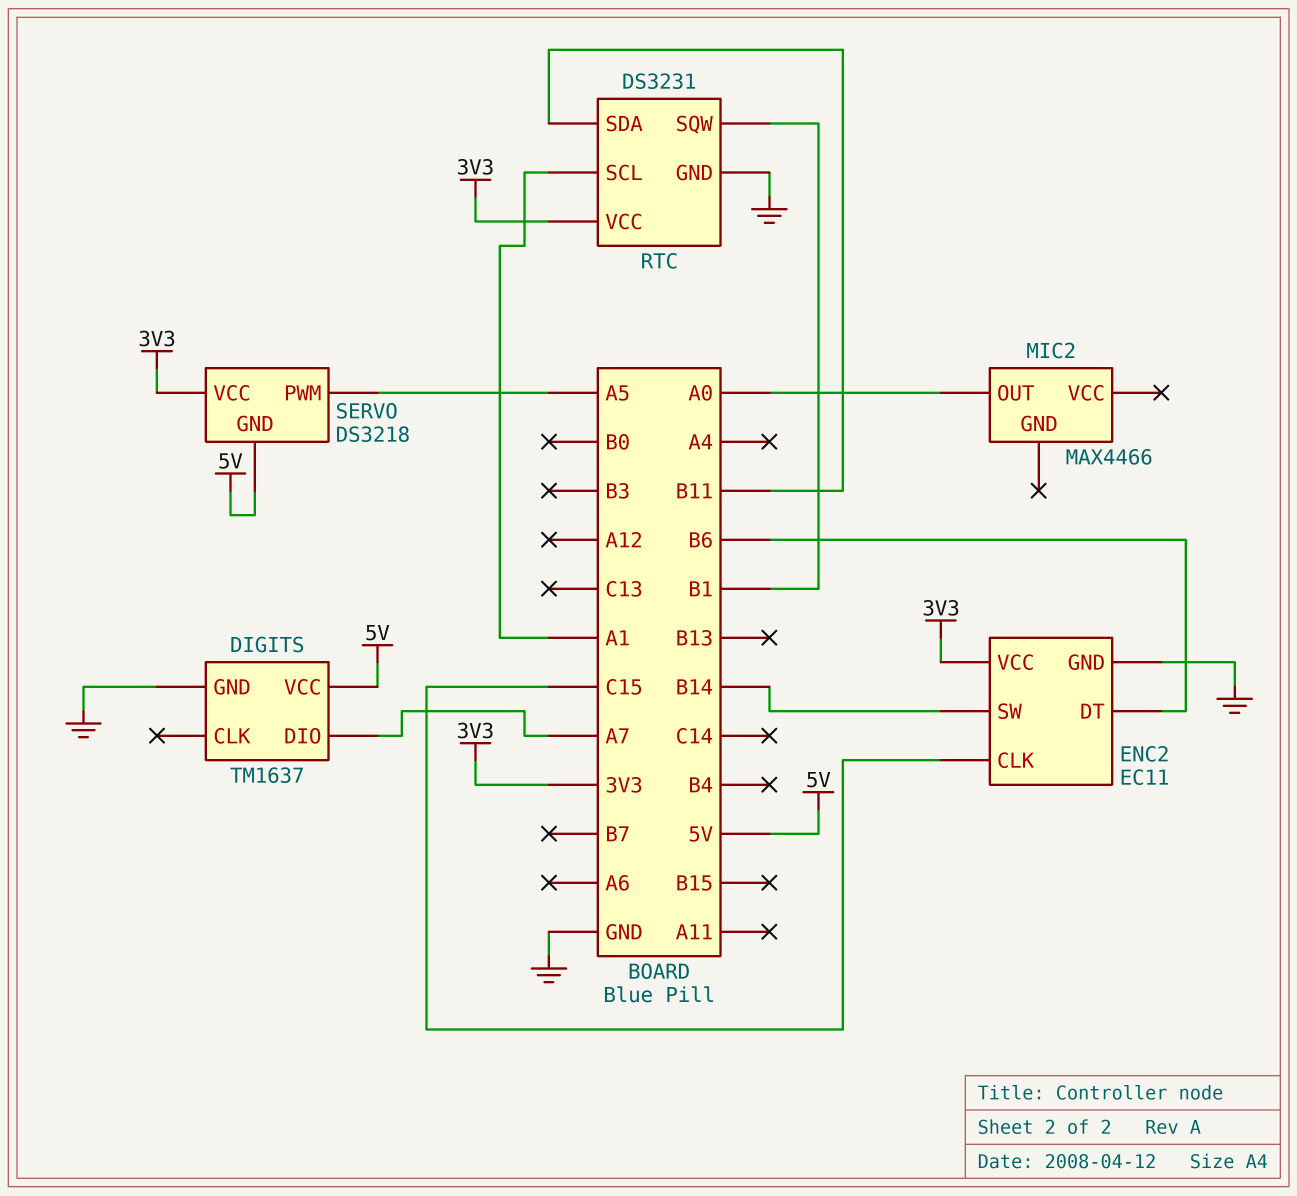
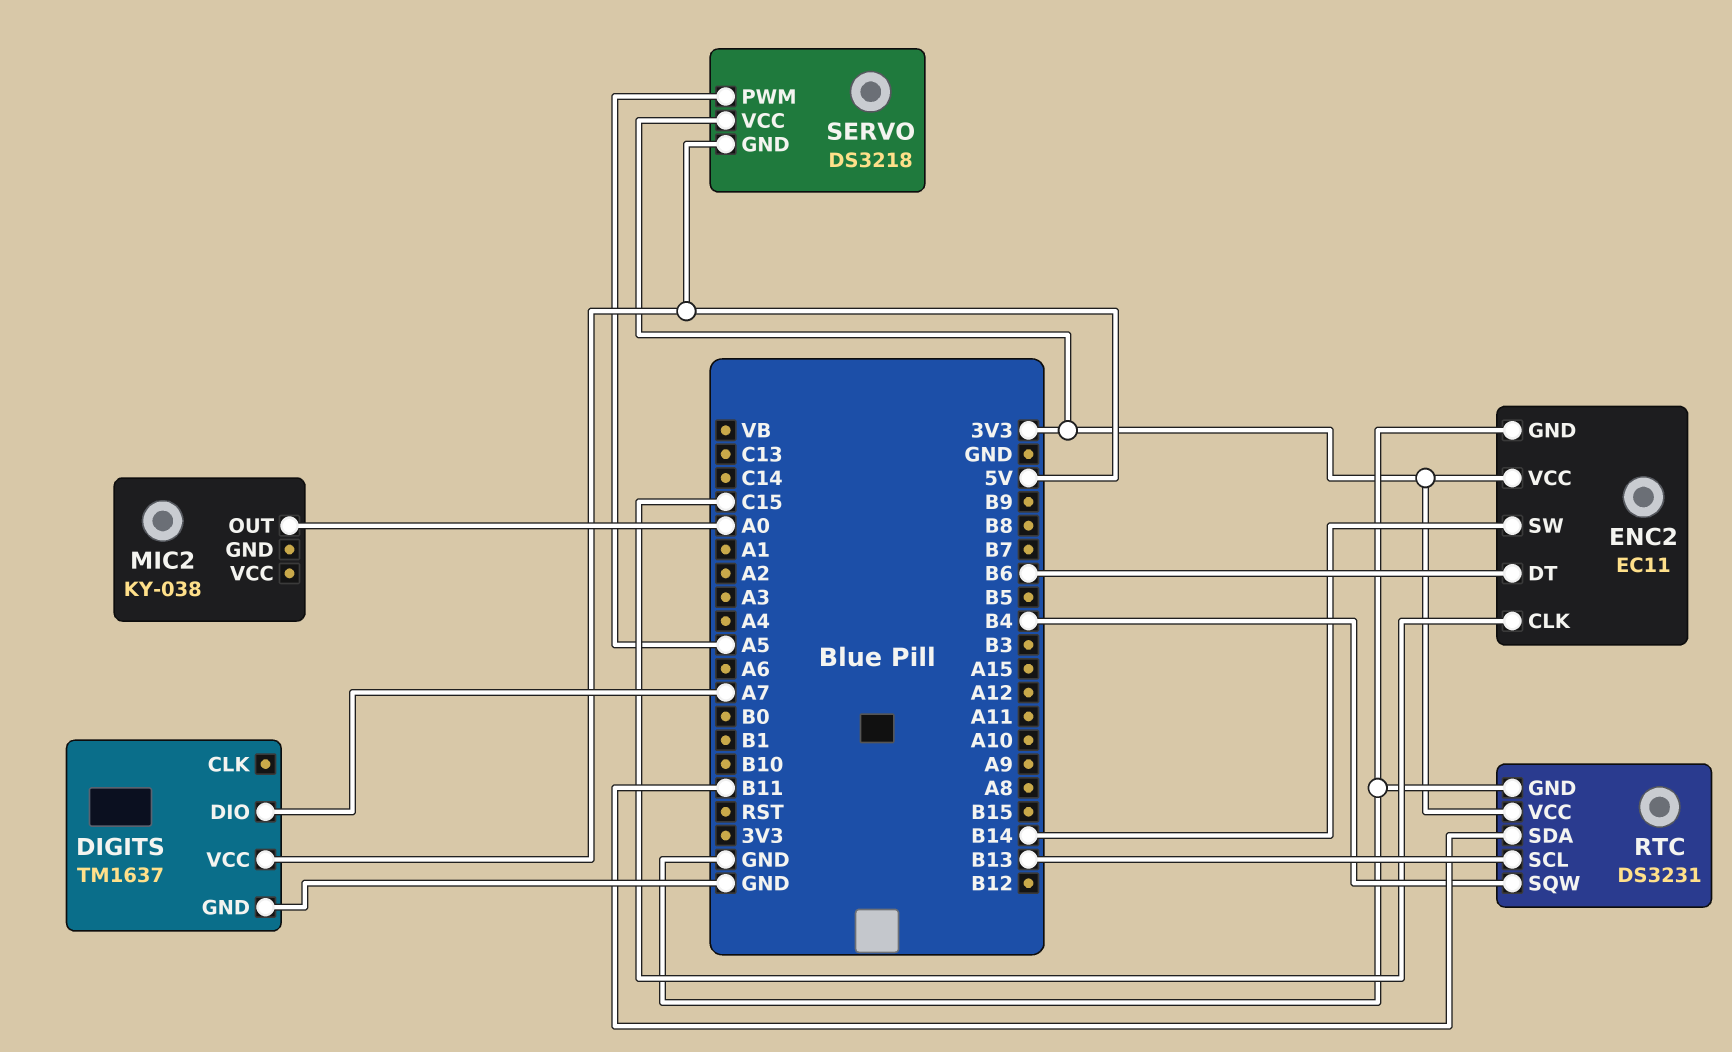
MIC2: MAX4466 -> KY-038
RTC pin SCL: A1 -> B13
RTC pin SQW: B1 -> B4

